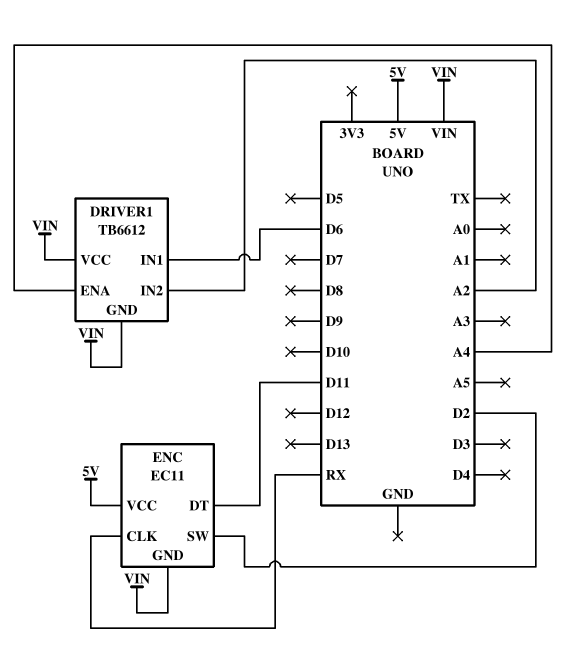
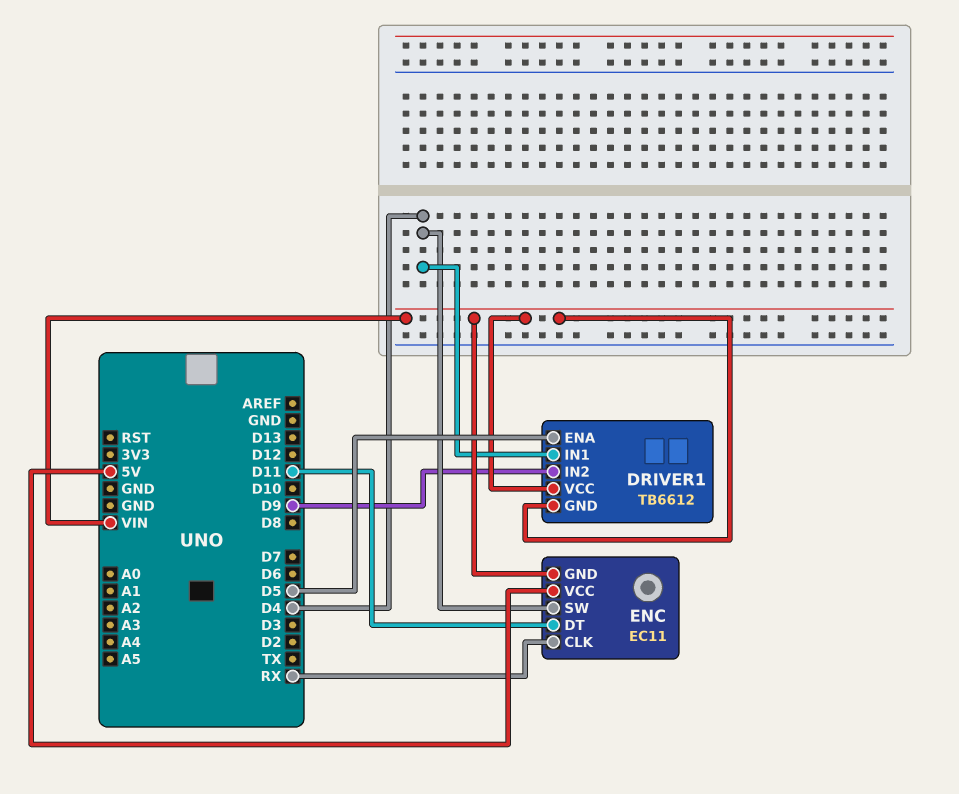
DRIVER1 pin ENA: A4 -> D5
DRIVER1 pin IN1: D6 -> D4
DRIVER1 pin IN2: A2 -> D9
ENC pin SW: D2 -> D4

